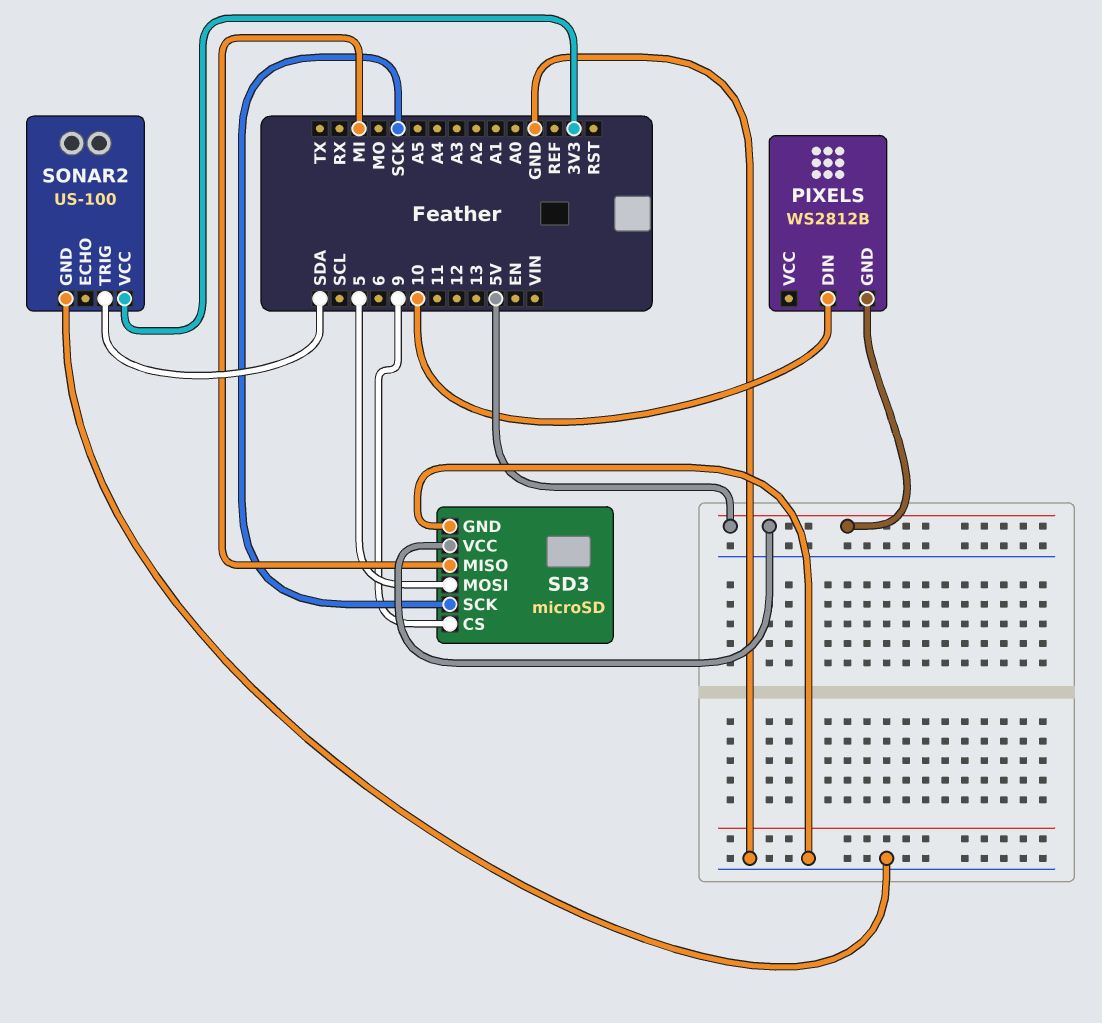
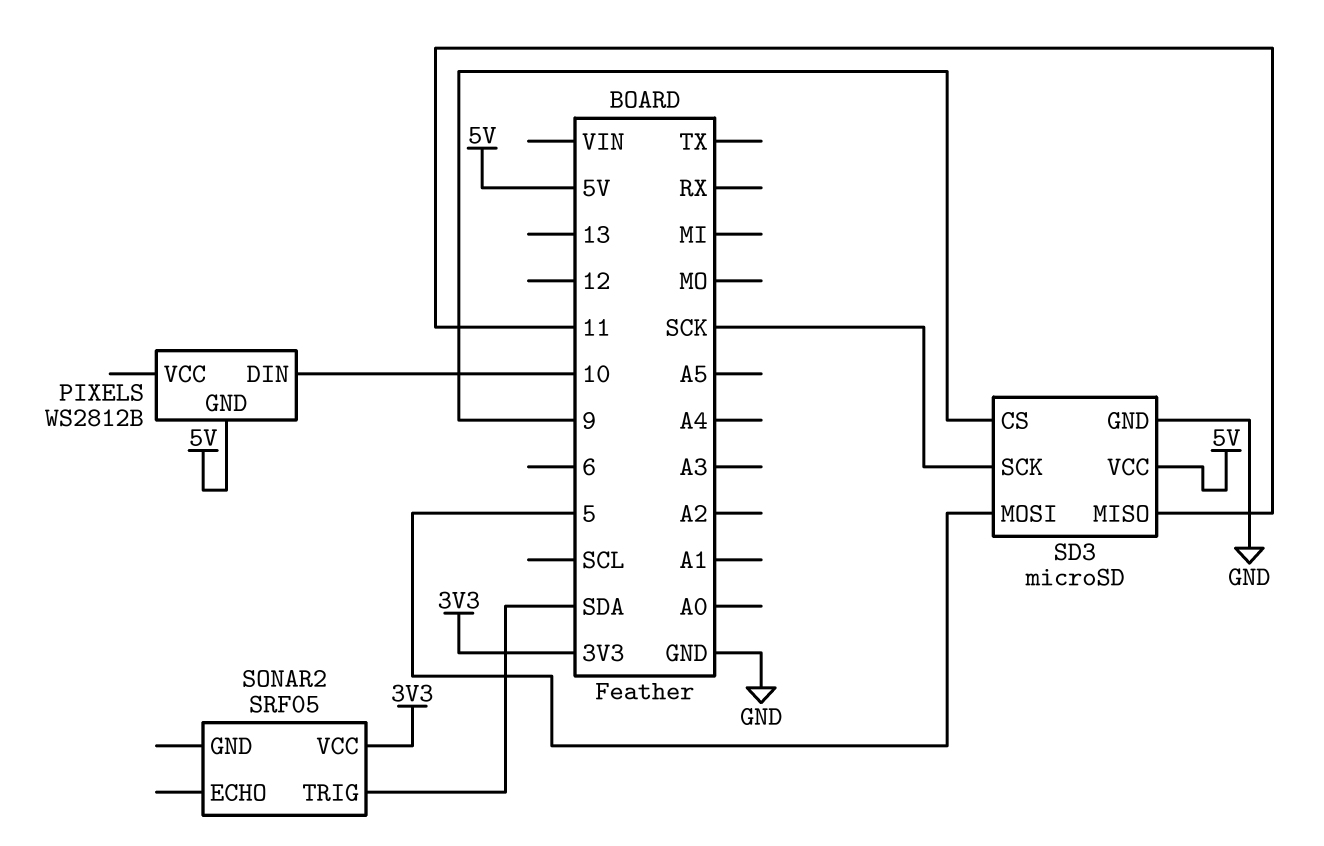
SD3 pin MISO: MI -> 11
SONAR2: US-100 -> SRF05
SONAR2 pin GND: GND -> none

